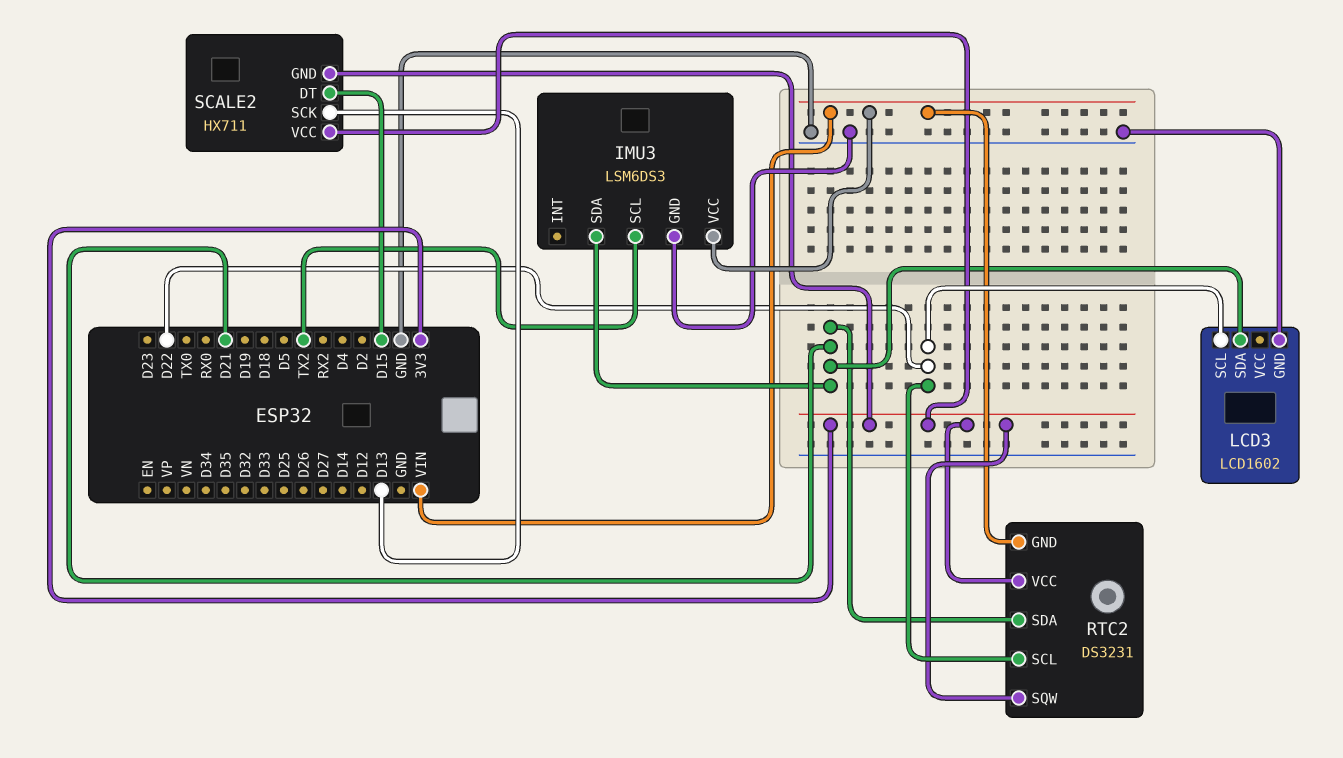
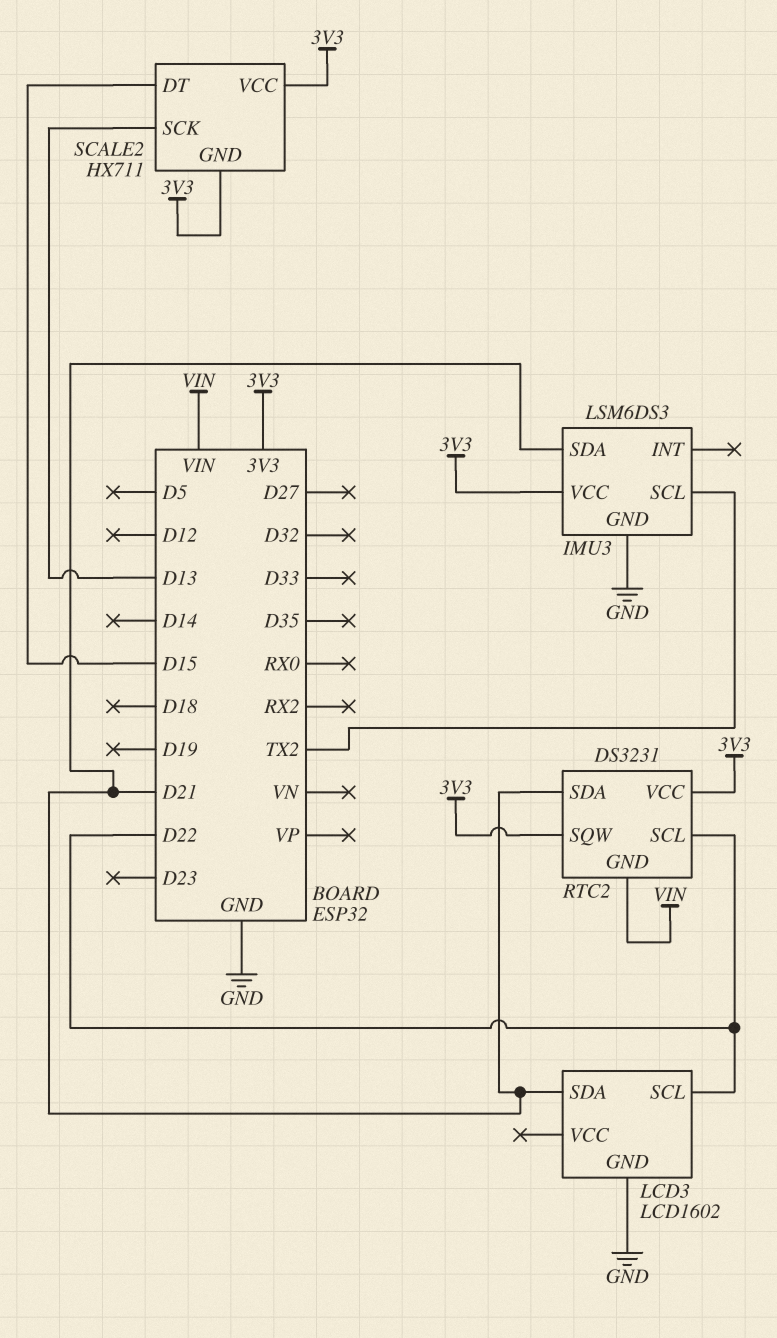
IMU3 pin VCC: VIN -> 3V3

